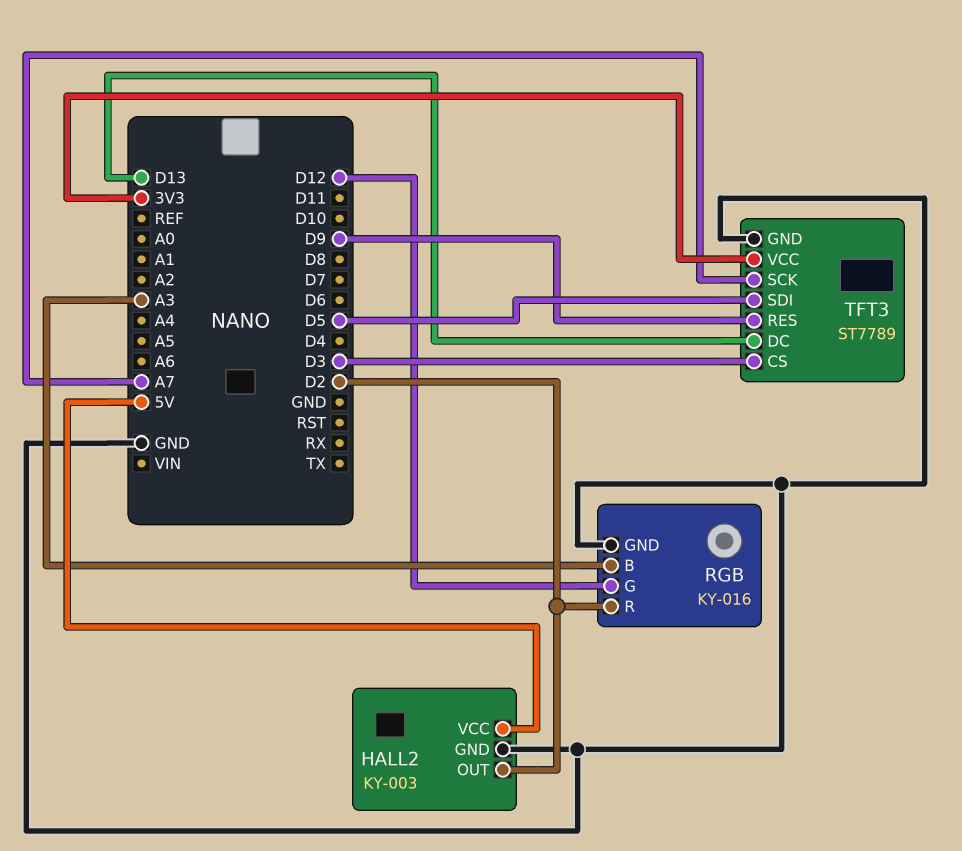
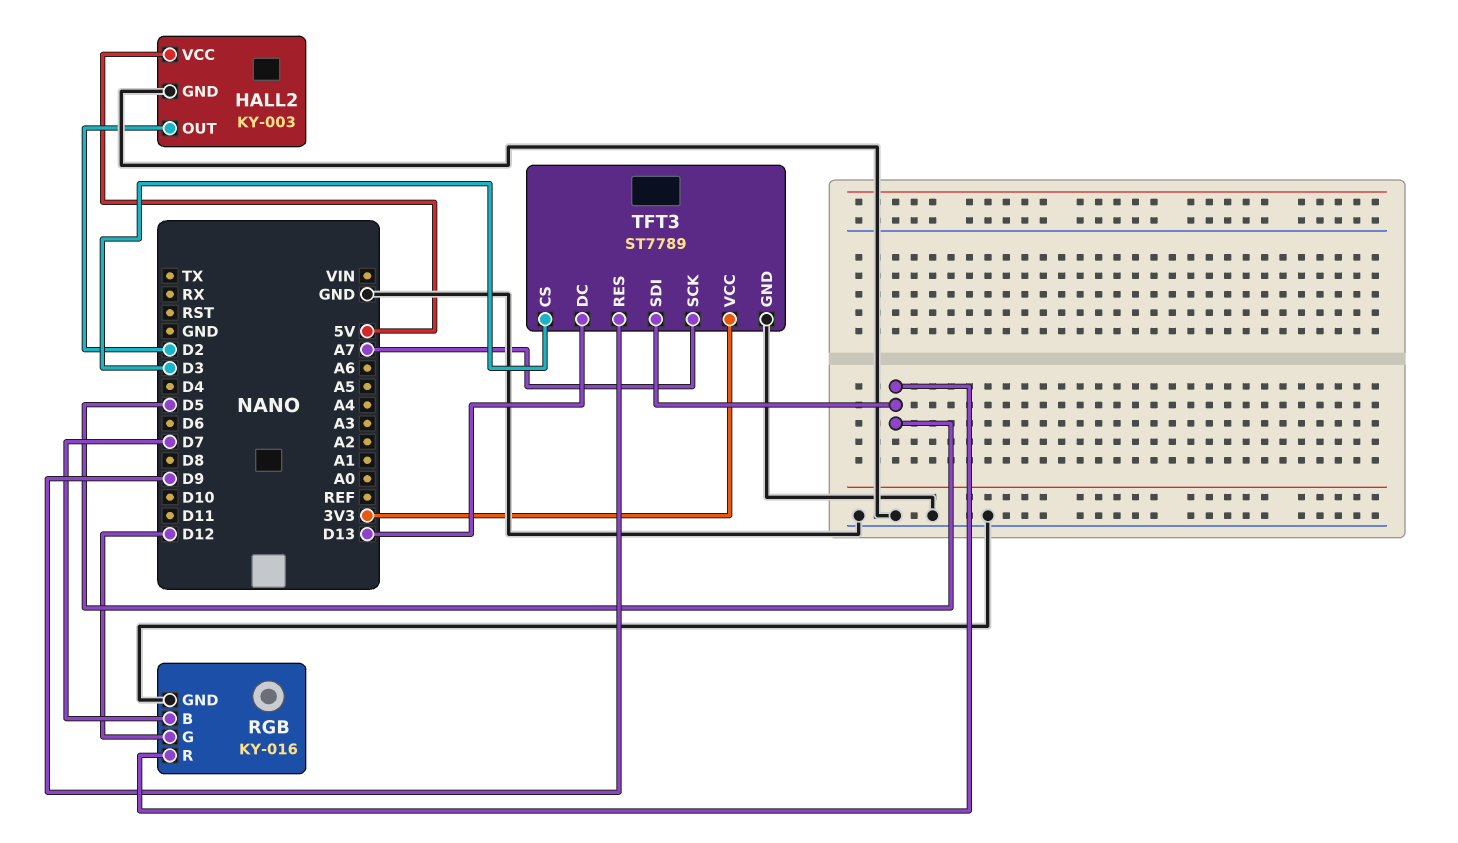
RGB pin B: A3 -> D7
RGB pin R: D2 -> D5

